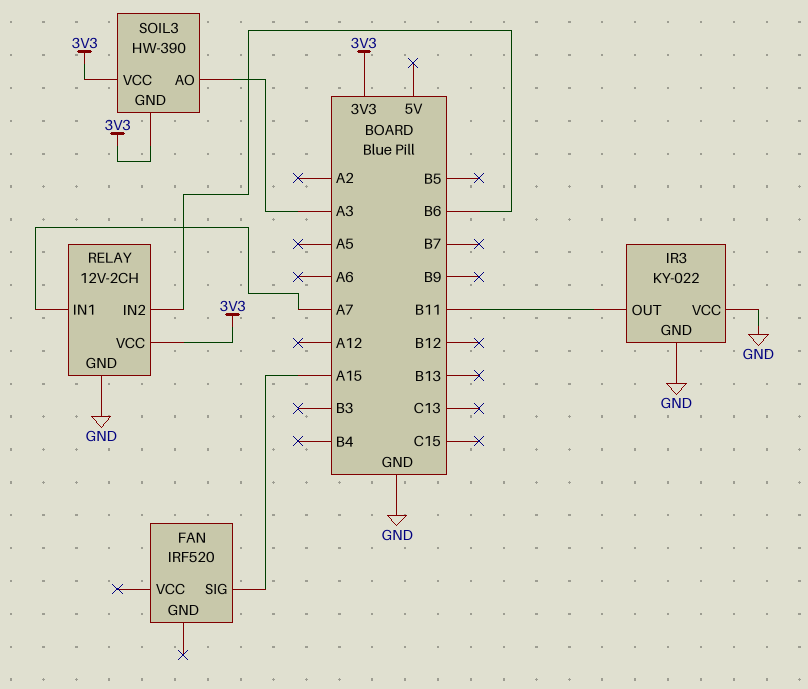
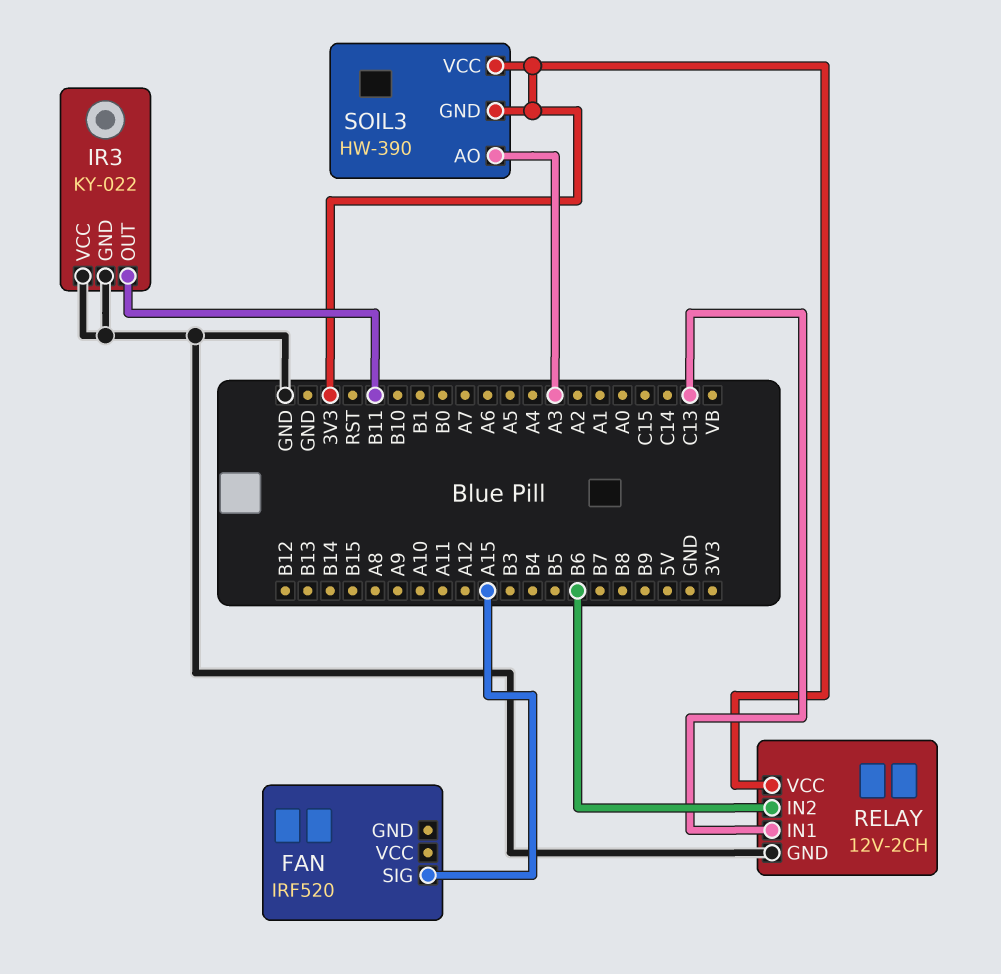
RELAY pin IN1: A7 -> C13

